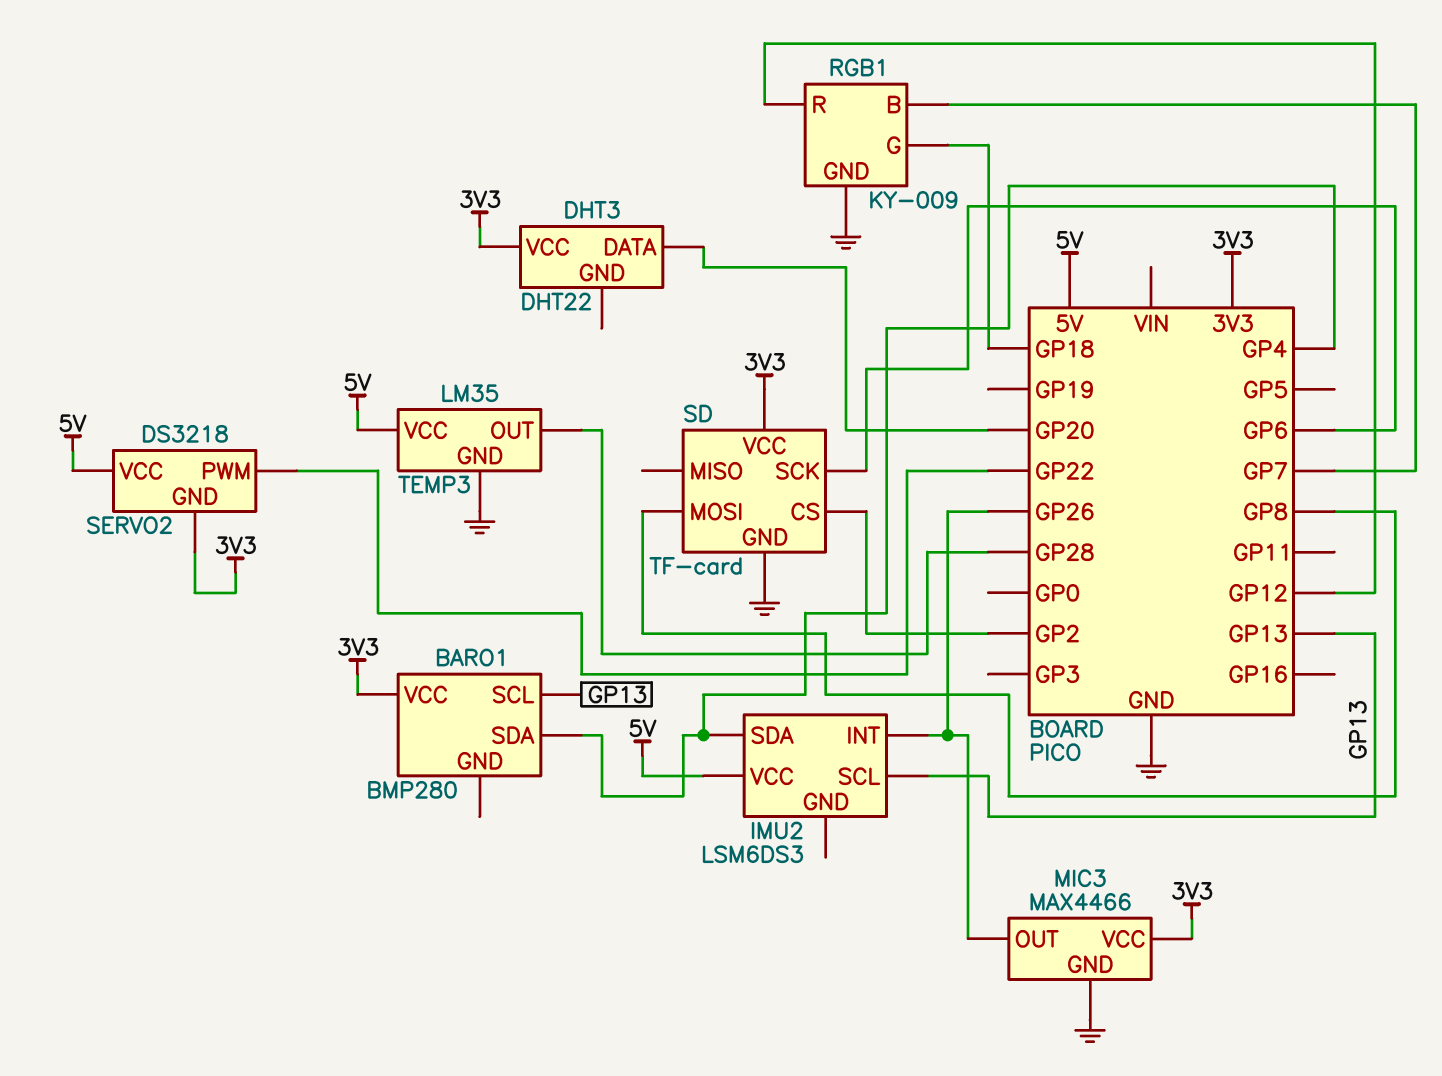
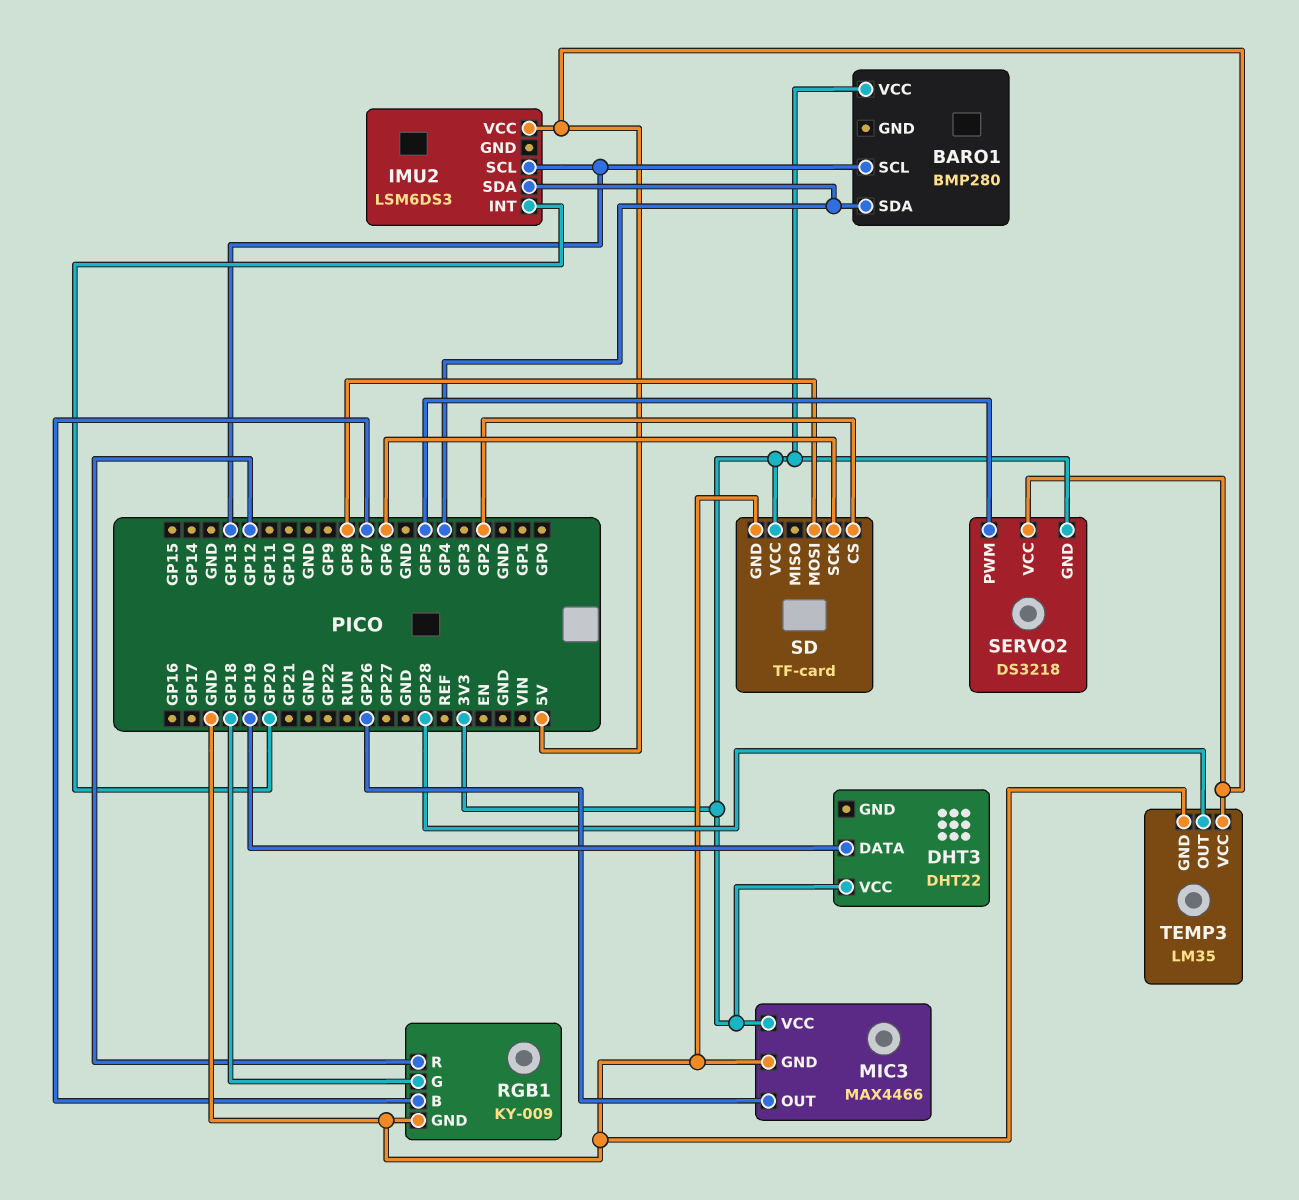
DHT3 pin DATA: GP20 -> GP19
IMU2 pin INT: GP26 -> GP20
SERVO2 pin PWM: GP22 -> GP5

